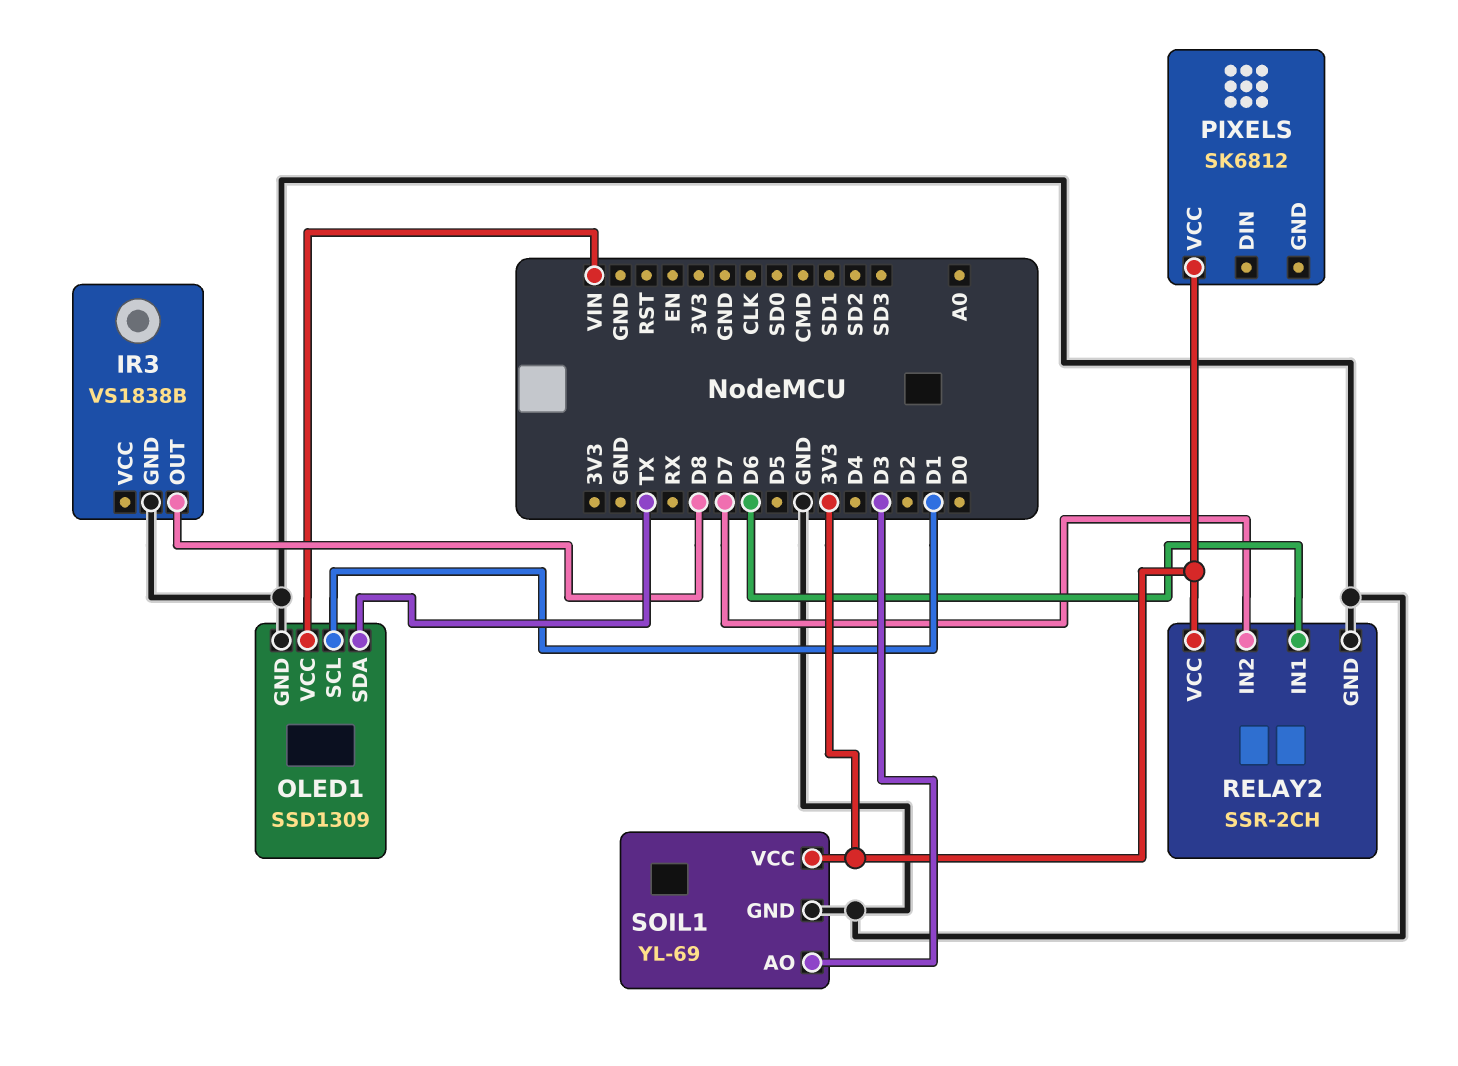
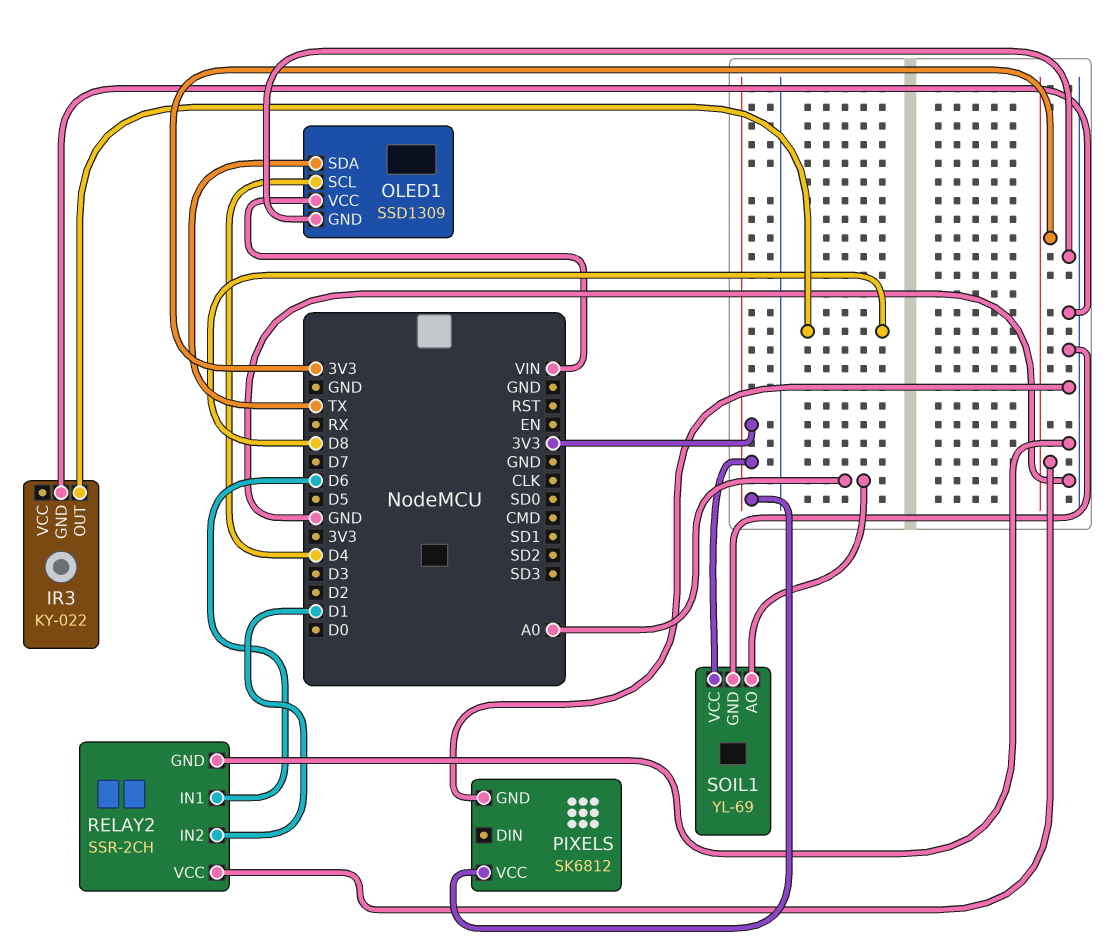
IR3: VS1838B -> KY-022
OLED1 pin SCL: D1 -> D4
PIXELS pin GND: none -> GND
RELAY2 pin IN2: D7 -> D1
SOIL1 pin AO: D3 -> A0

